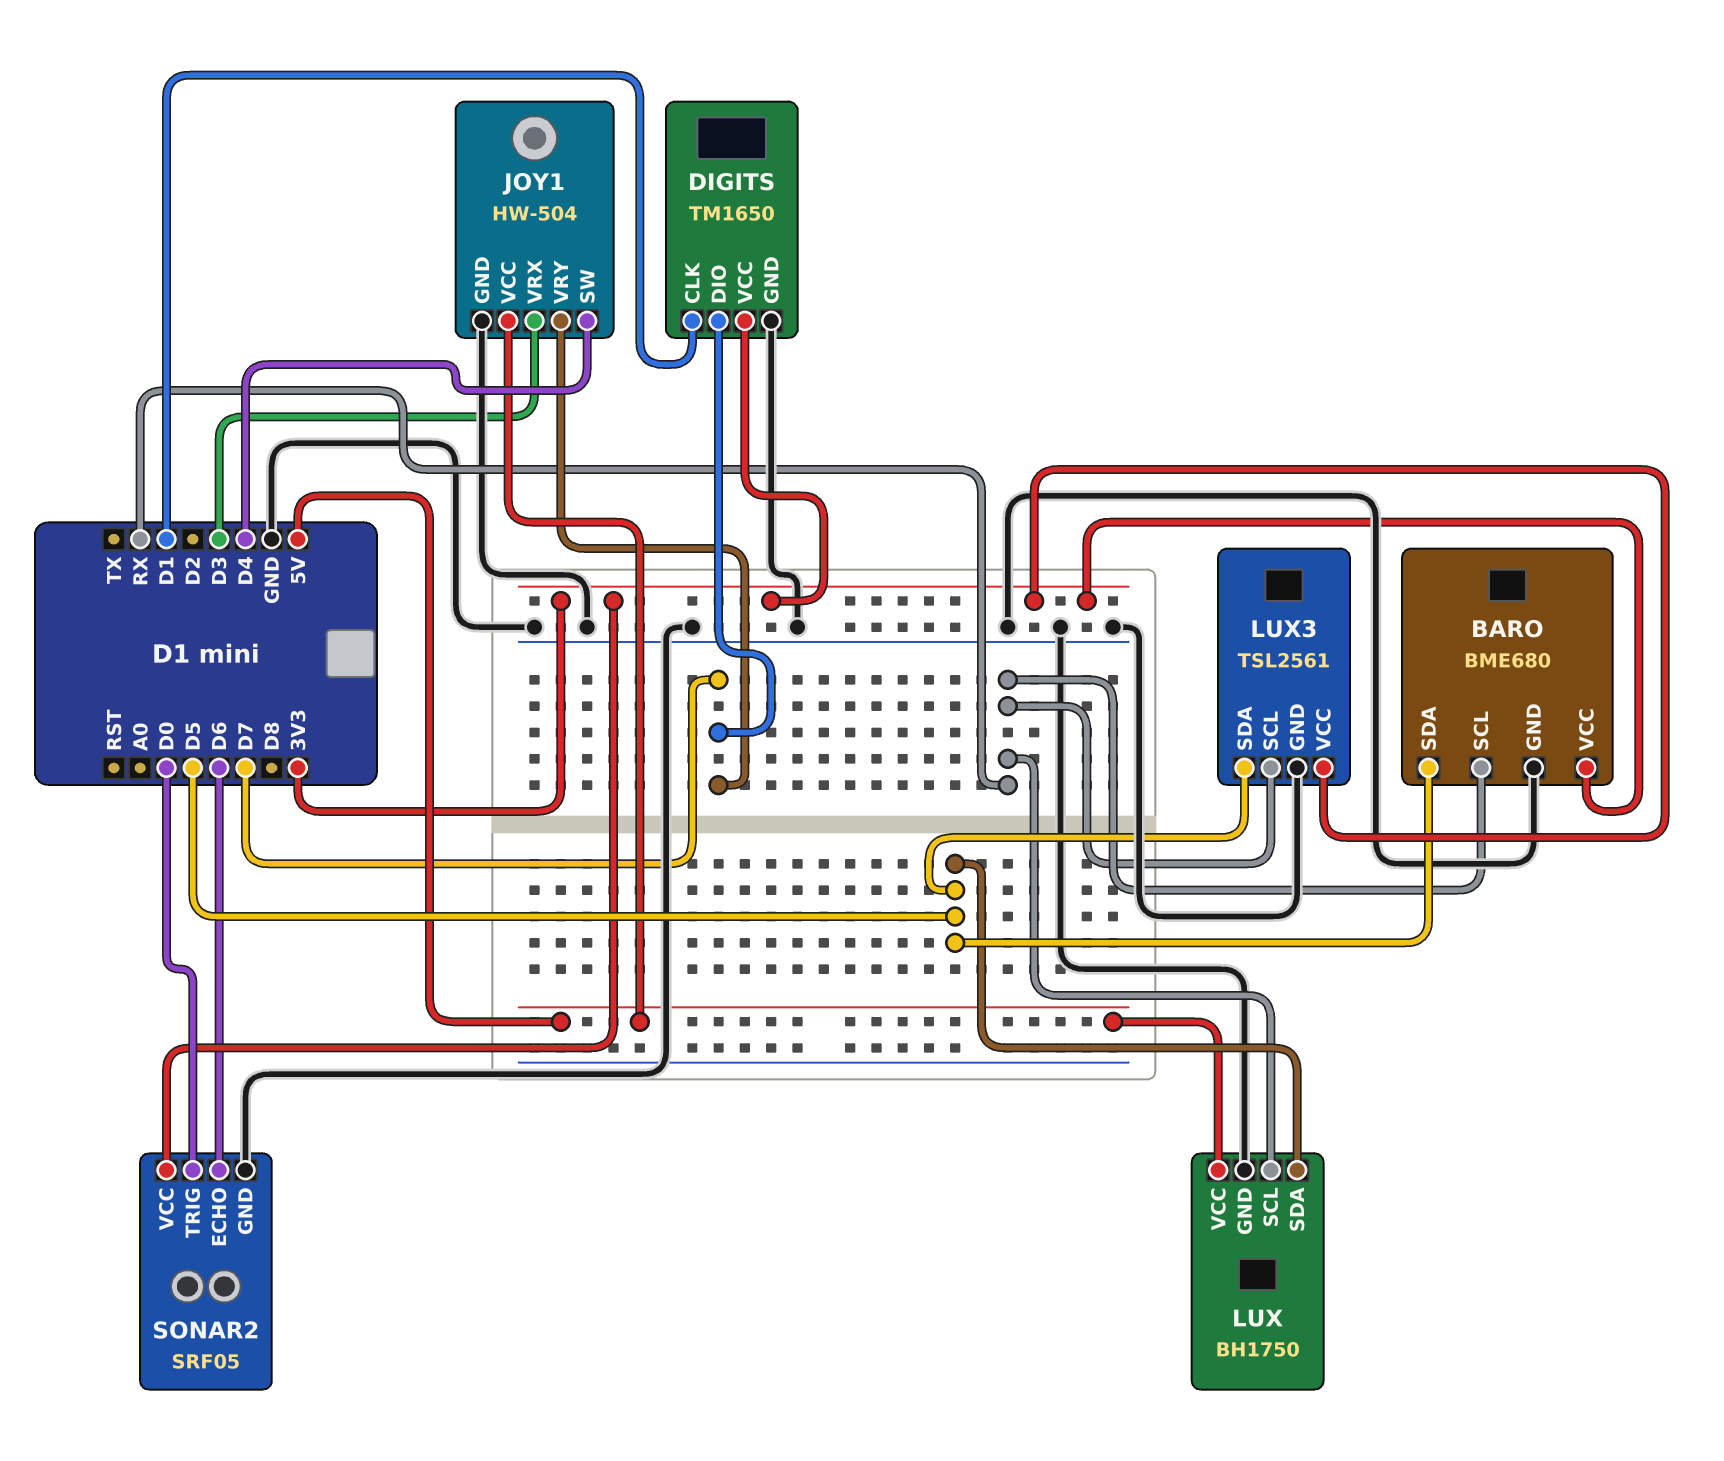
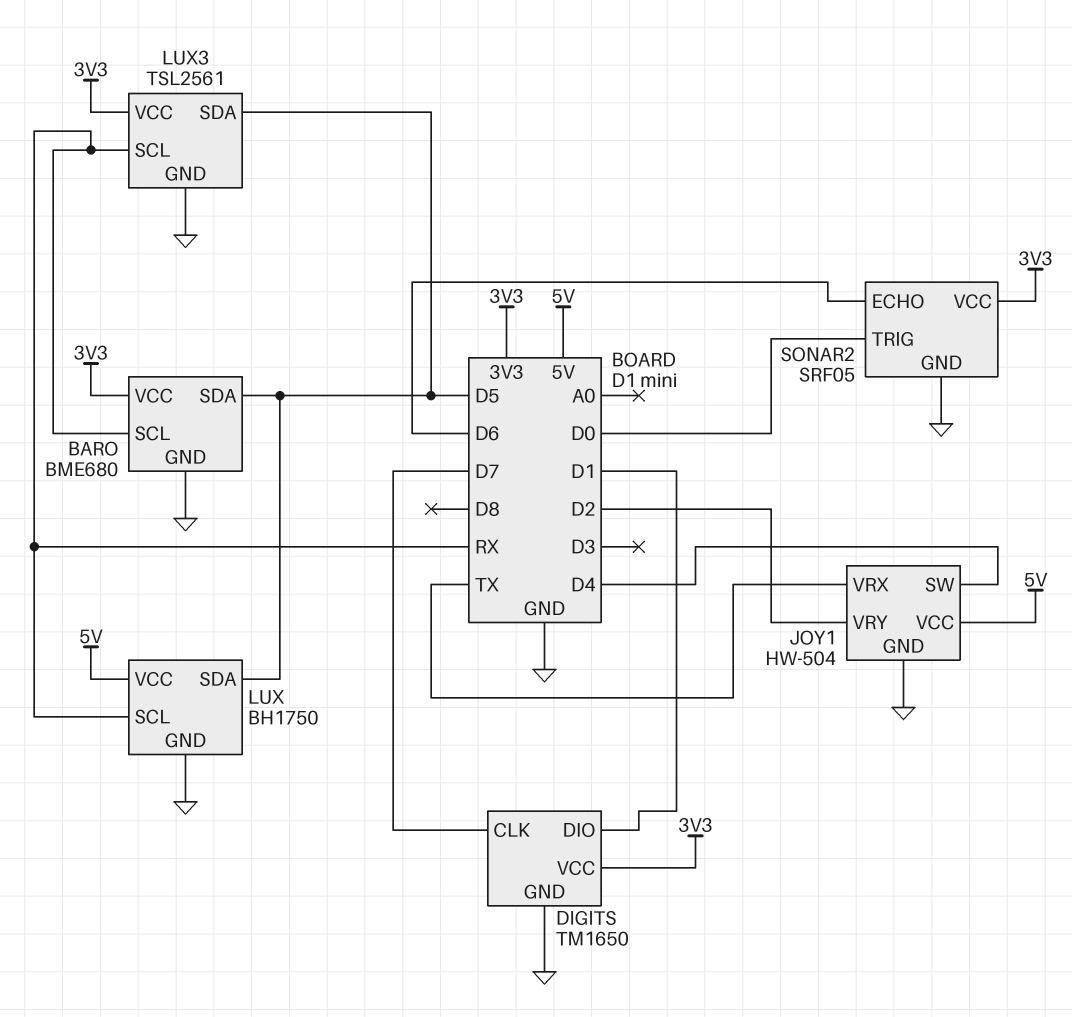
DIGITS pin CLK: D1 -> D7
DIGITS pin DIO: D7 -> D1
JOY1 pin VRX: D3 -> TX
JOY1 pin VRY: D7 -> D2

